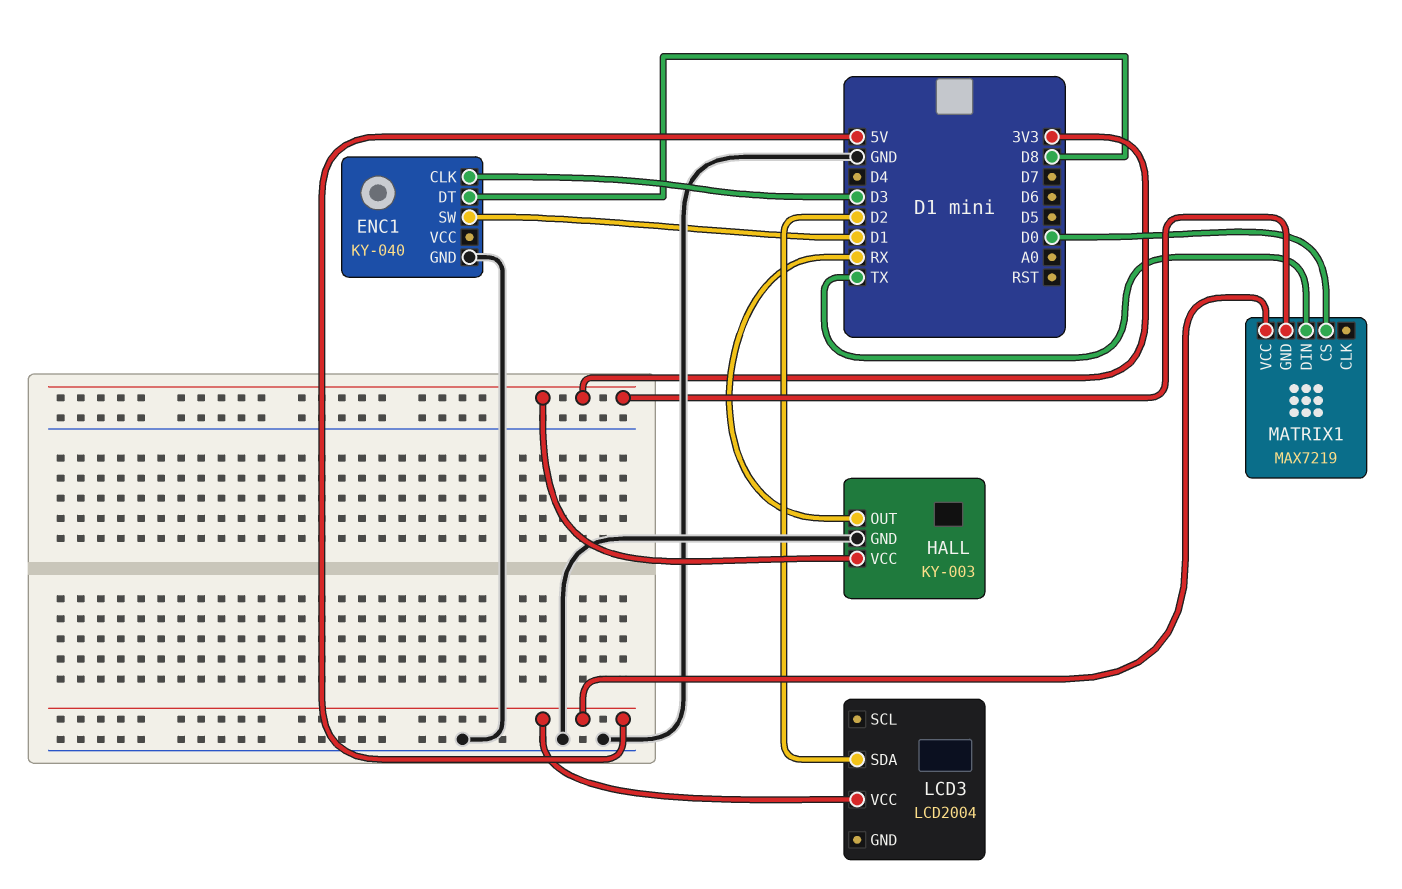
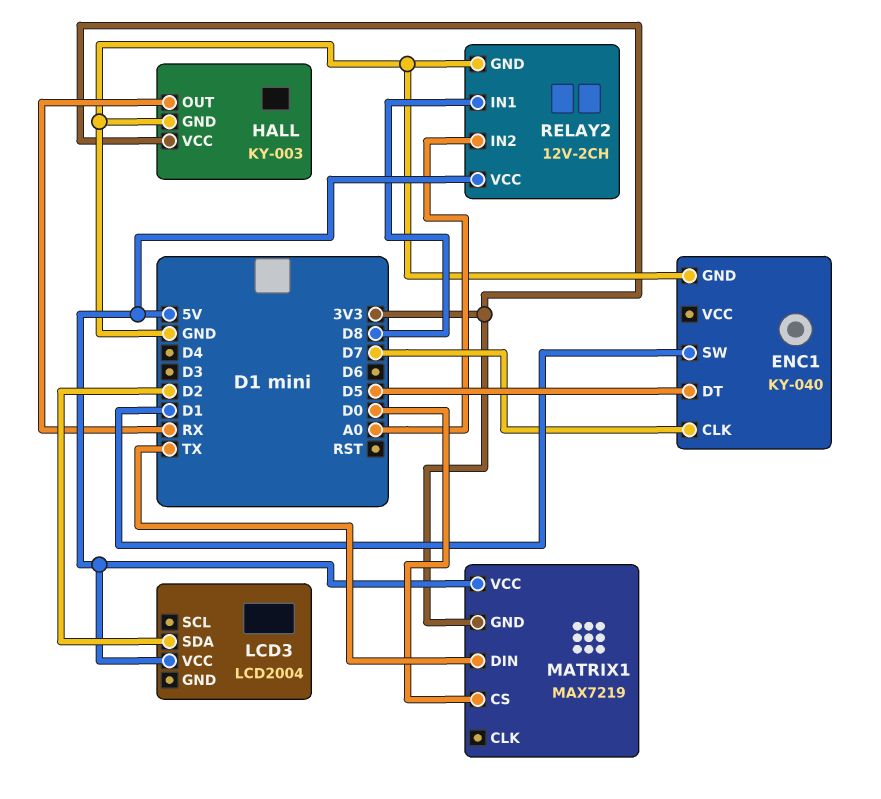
ENC1 pin CLK: D3 -> D7
ENC1 pin DT: D8 -> D5
RELAY2: none -> 12V-2CH
RELAY2 pin GND: none -> GND
RELAY2 pin IN1: none -> D8
RELAY2 pin IN2: none -> A0
RELAY2 pin VCC: none -> 5V

